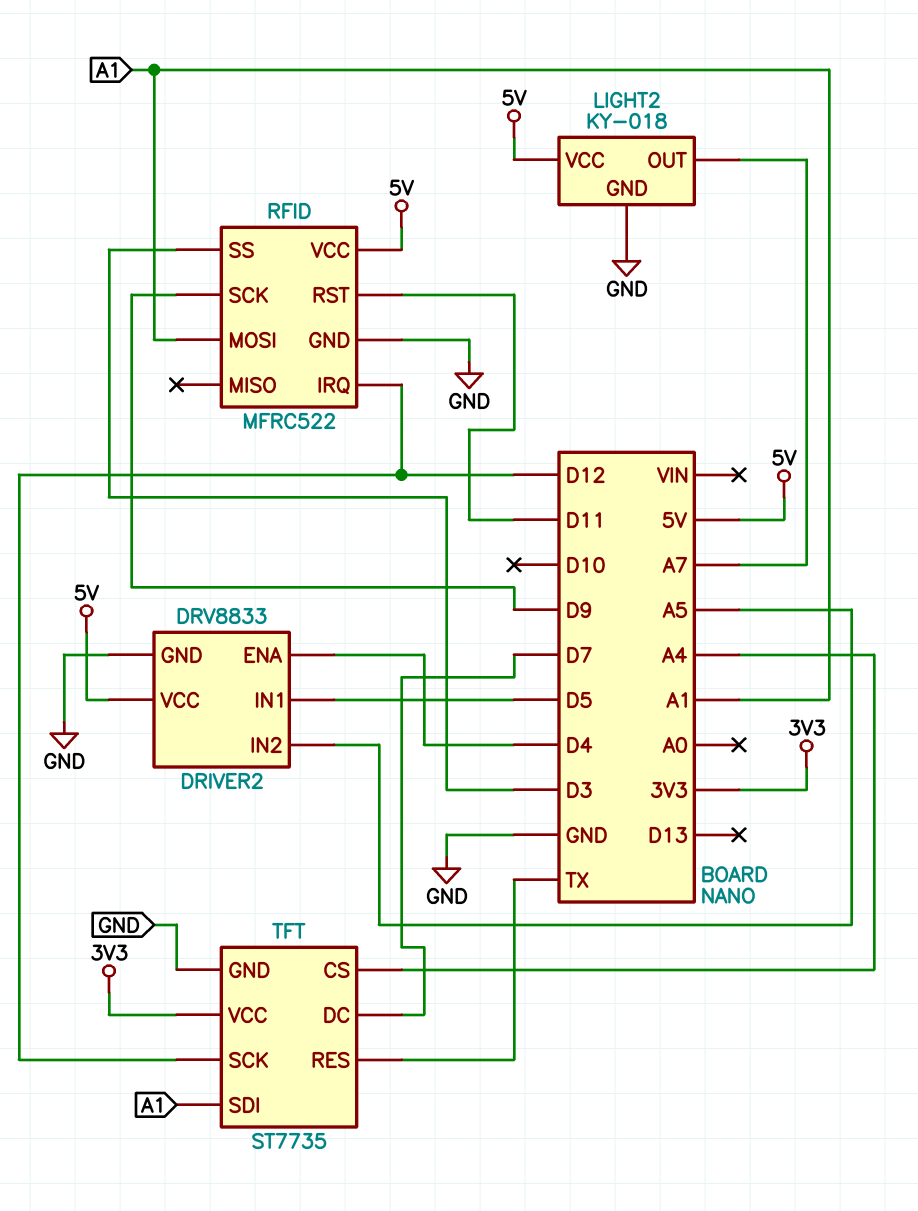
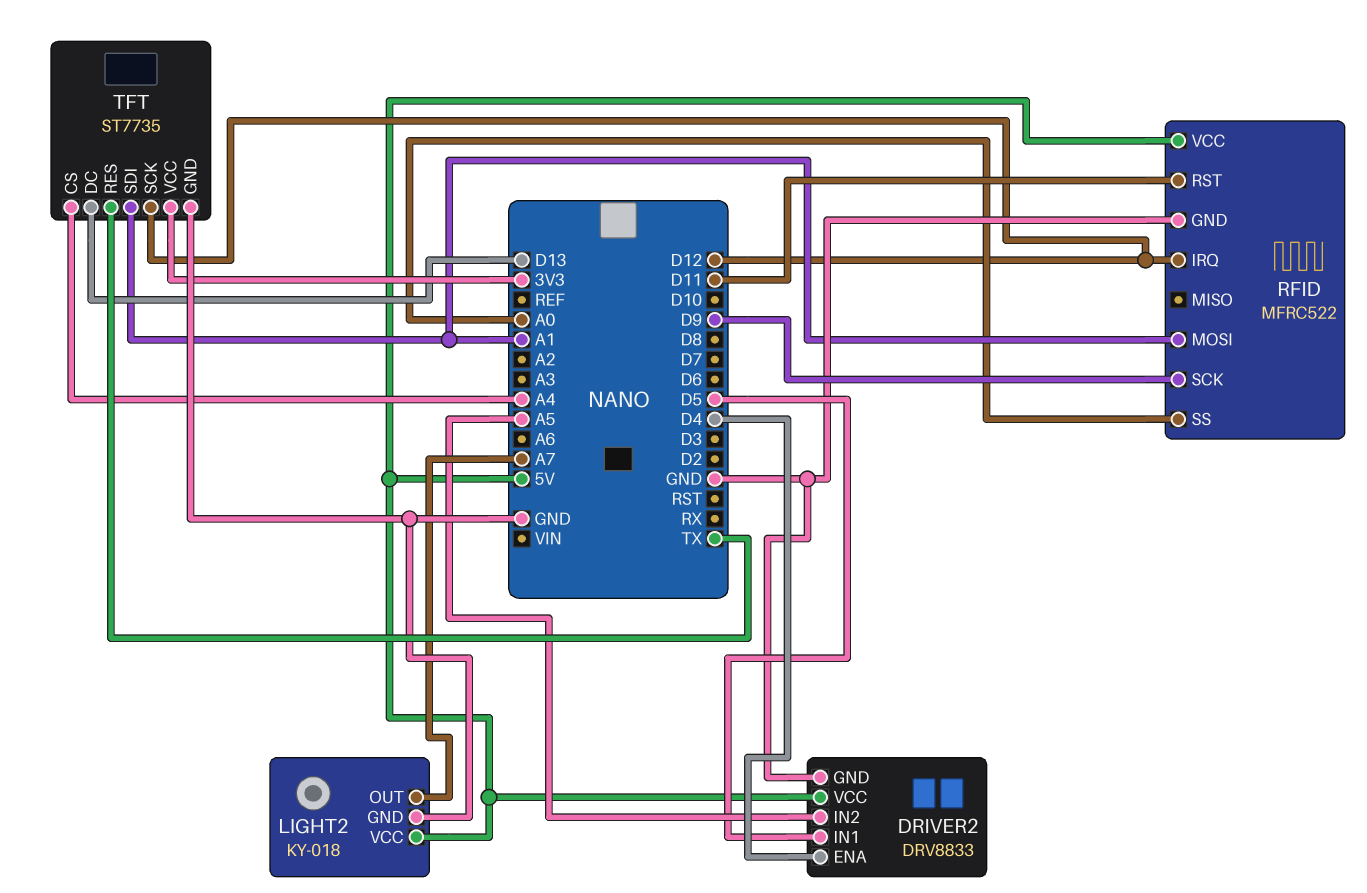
RFID pin SS: D3 -> A0
TFT pin DC: D7 -> D13

